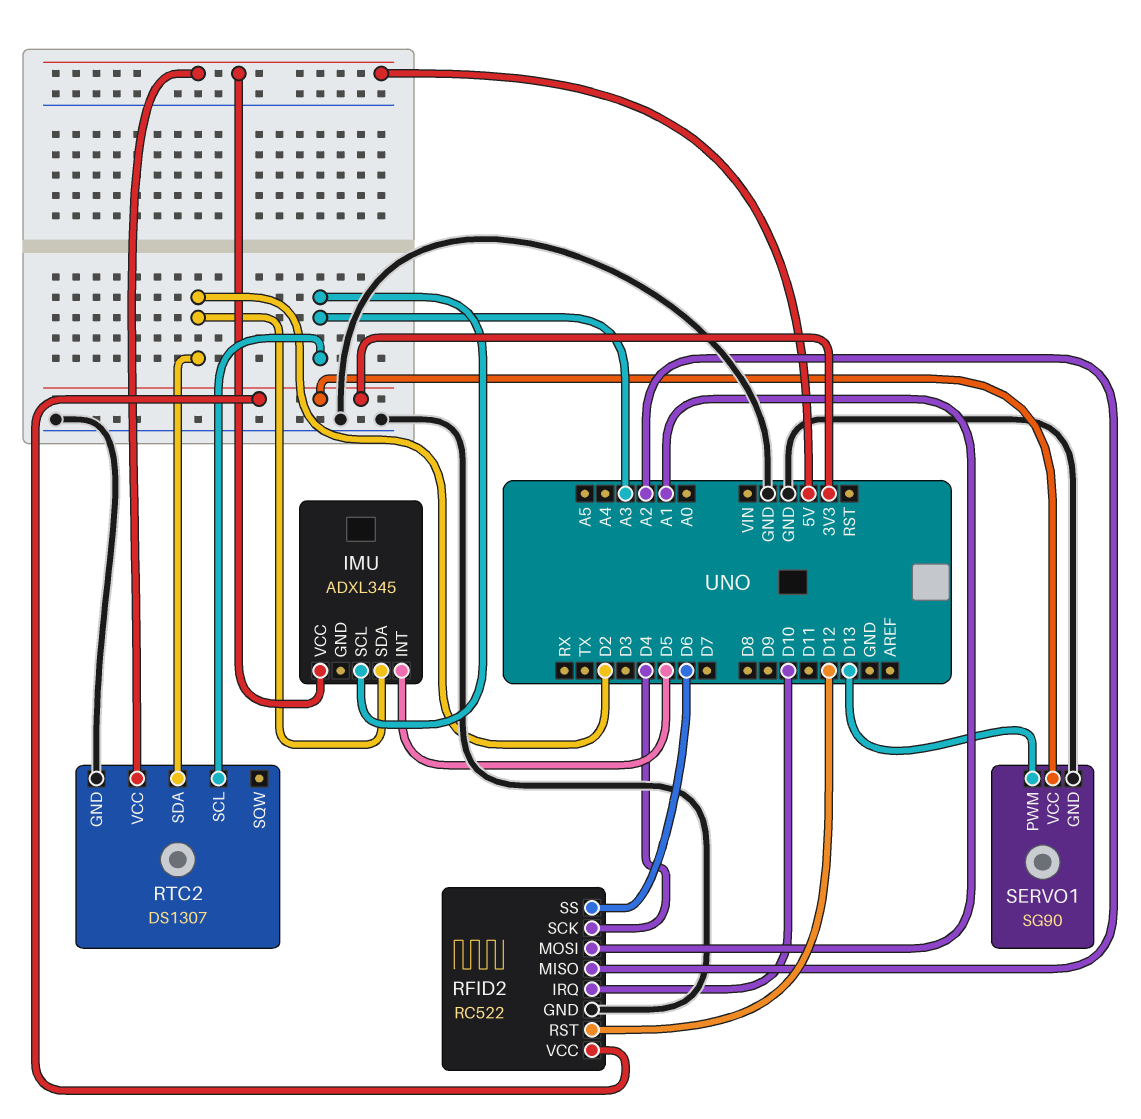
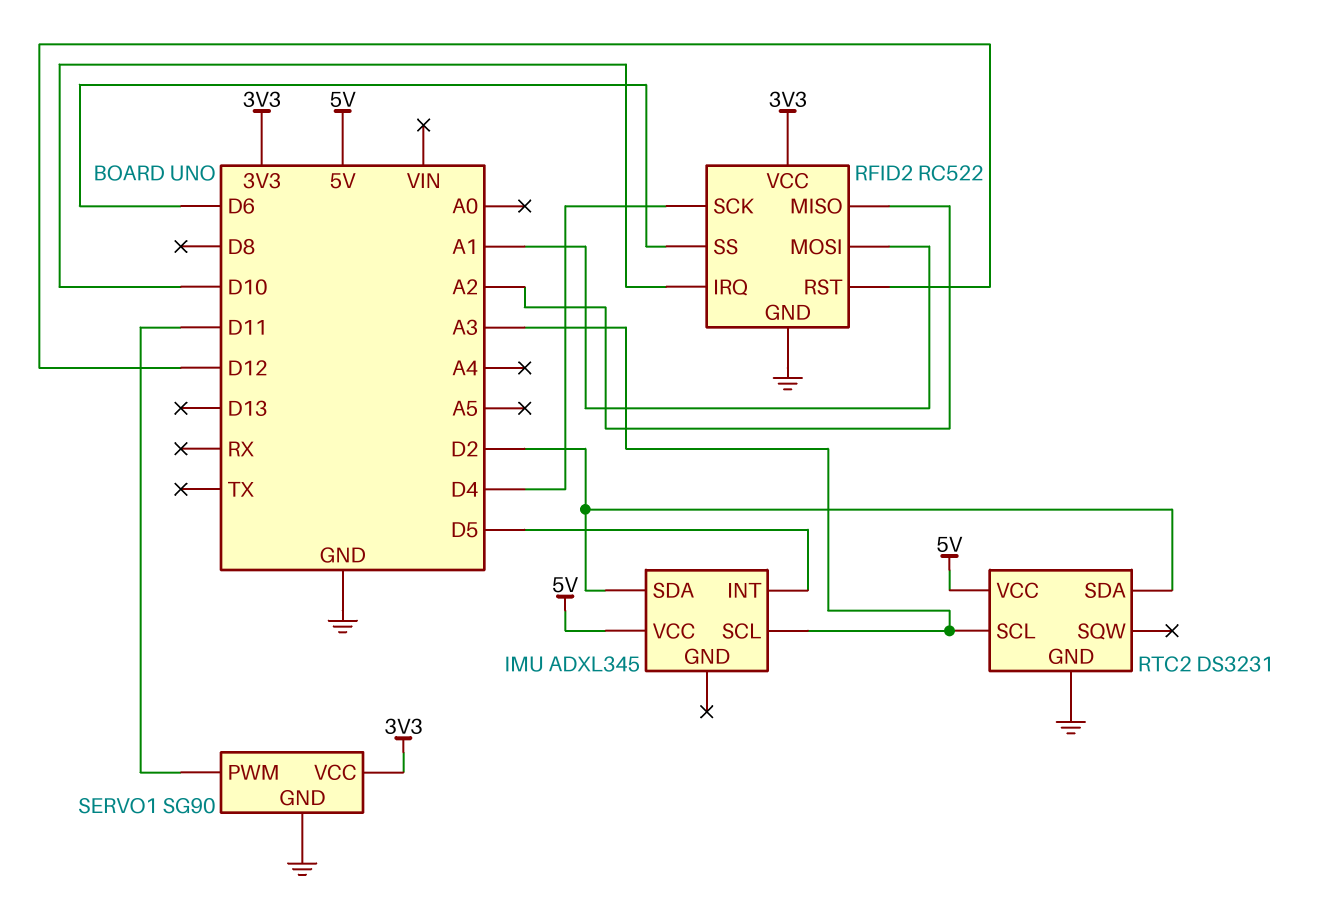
RTC2: DS1307 -> DS3231
SERVO1 pin PWM: D13 -> D11

